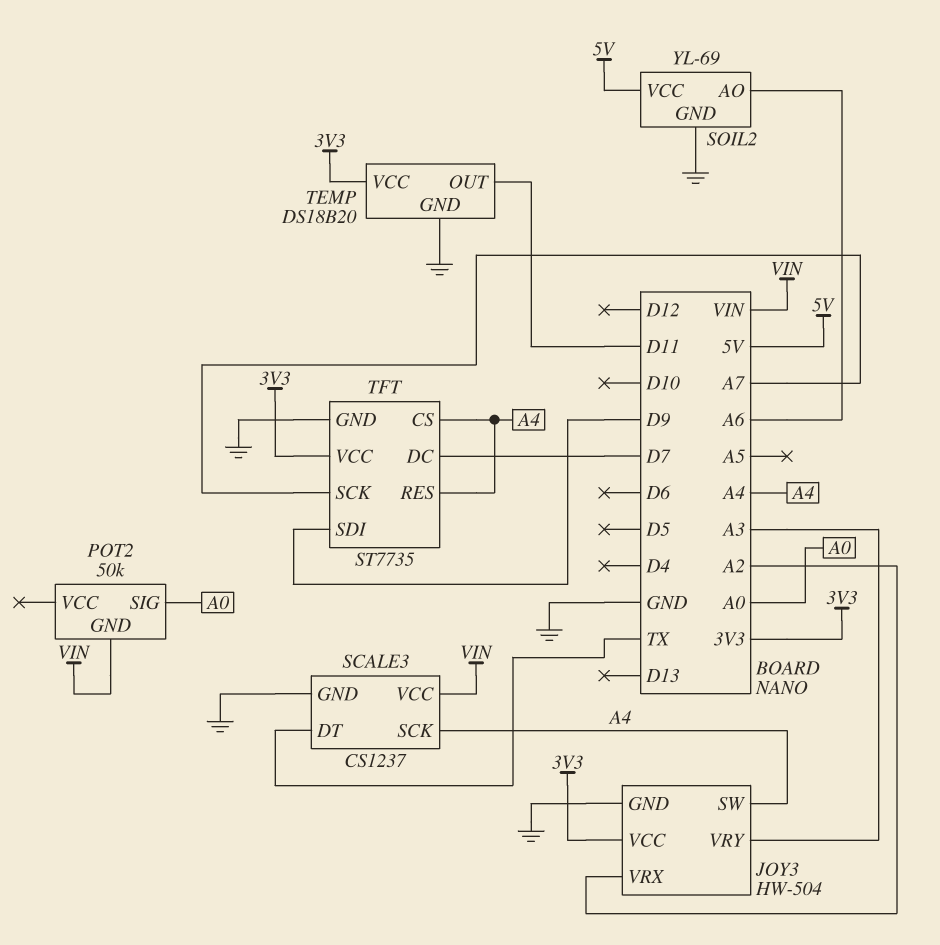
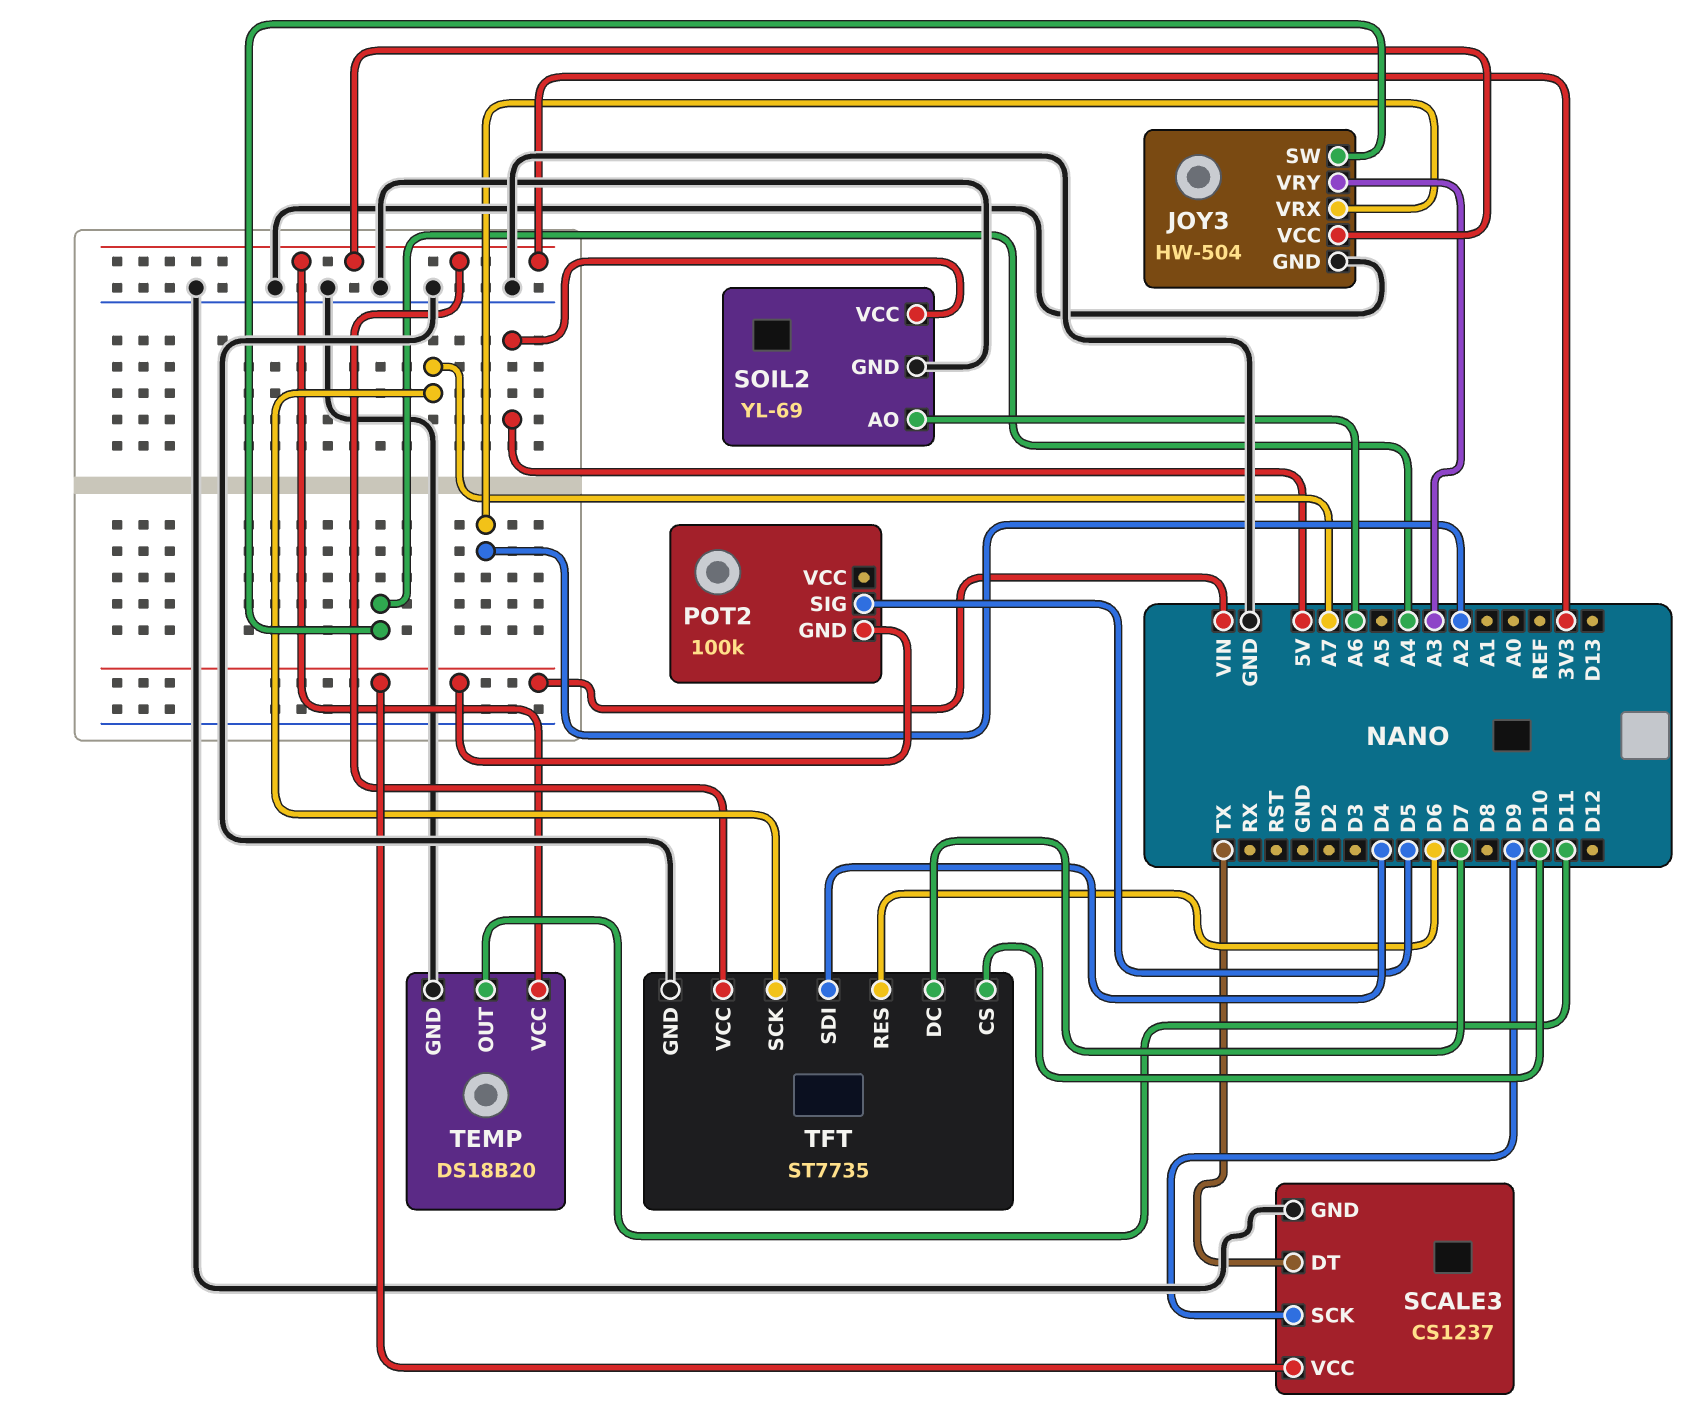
POT2: 50k -> 100k
POT2 pin SIG: A0 -> D5
SCALE3 pin SCK: A4 -> D9
TFT pin CS: A4 -> D10
TFT pin RES: A4 -> D6
TFT pin SDI: D9 -> D4

